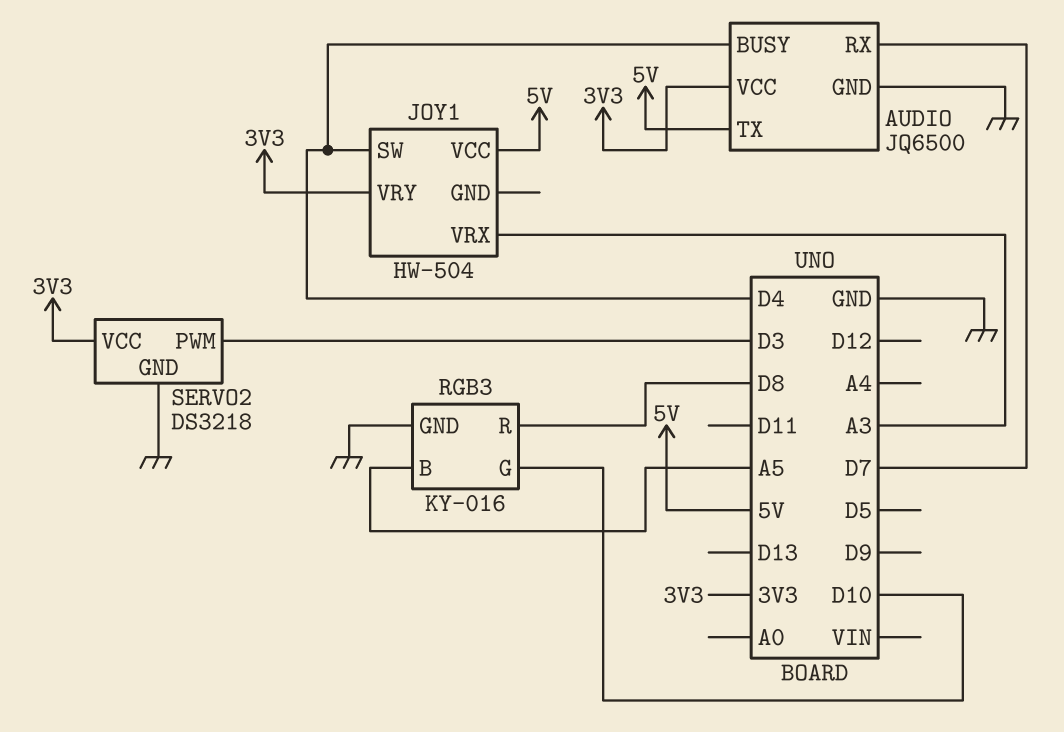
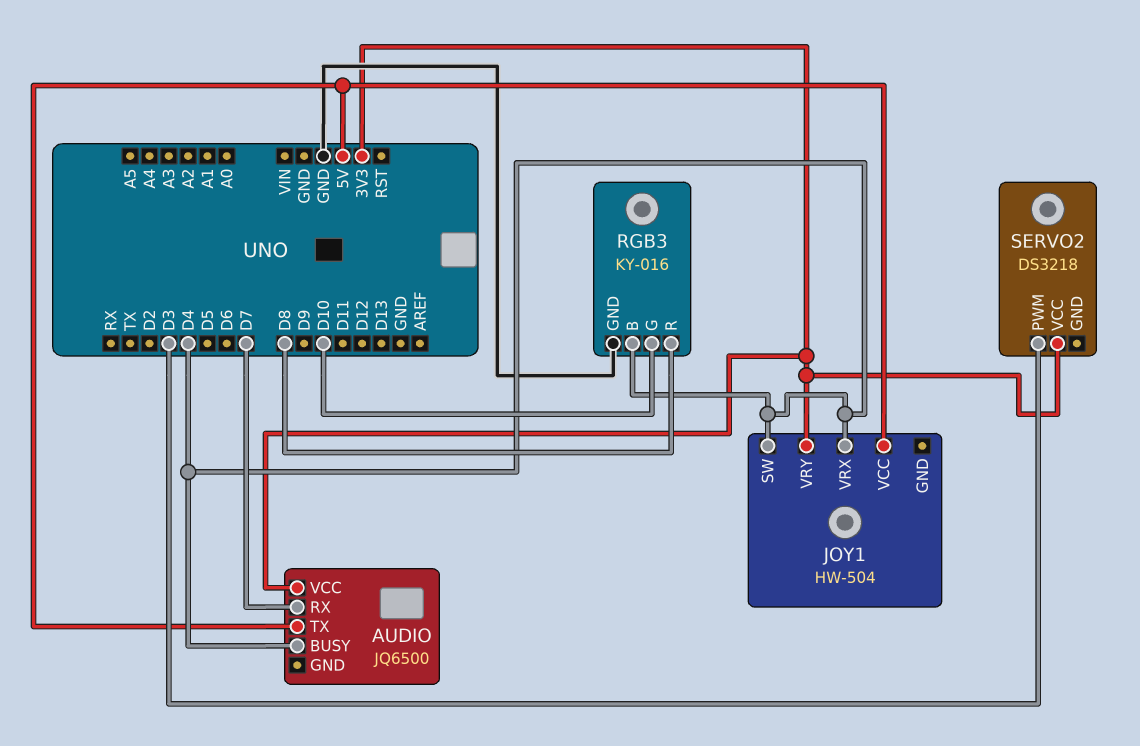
AUDIO pin GND: GND -> none
JOY1 pin VRX: A3 -> D4
RGB3 pin B: A5 -> D4
SERVO2 pin GND: GND -> none

